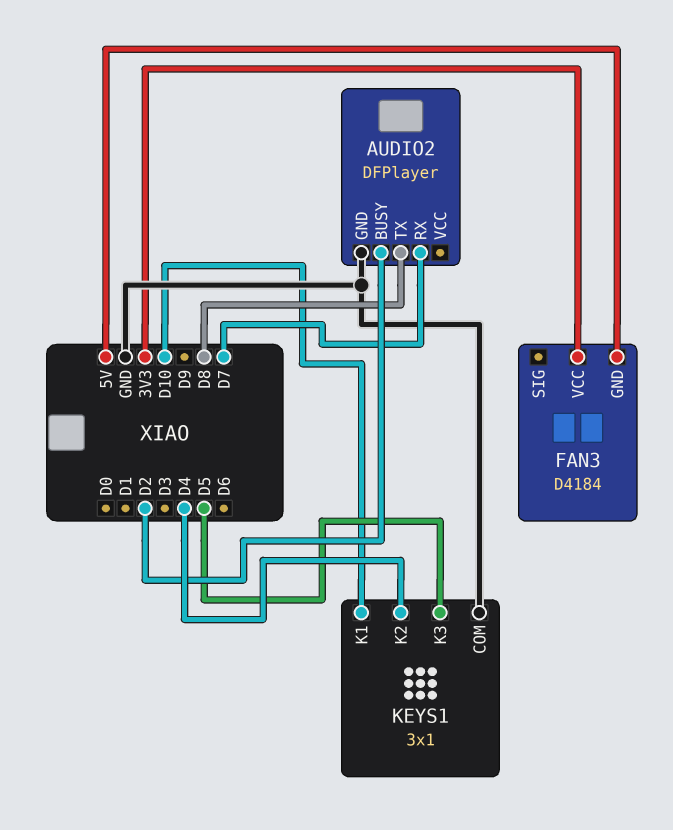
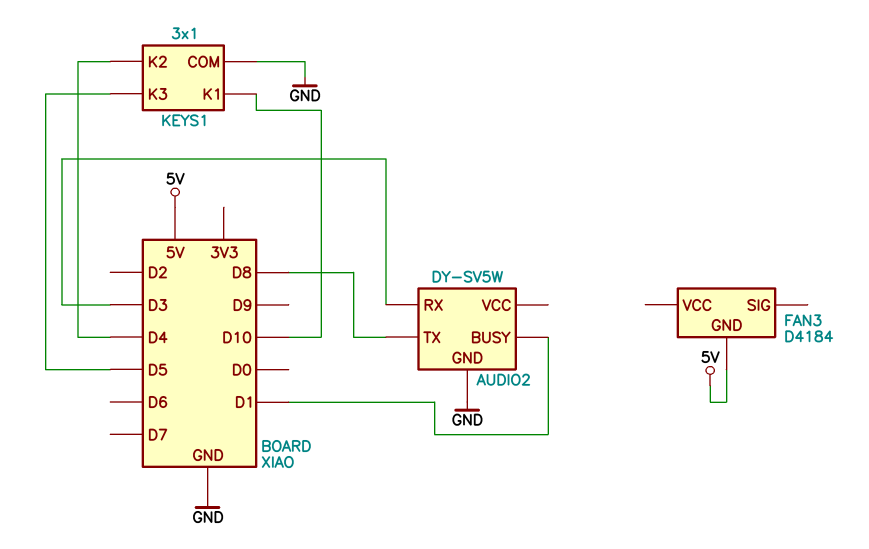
AUDIO2: DFPlayer -> DY-SV5W
AUDIO2 pin BUSY: D2 -> D1
AUDIO2 pin RX: D7 -> D3
FAN3 pin VCC: 3V3 -> none

